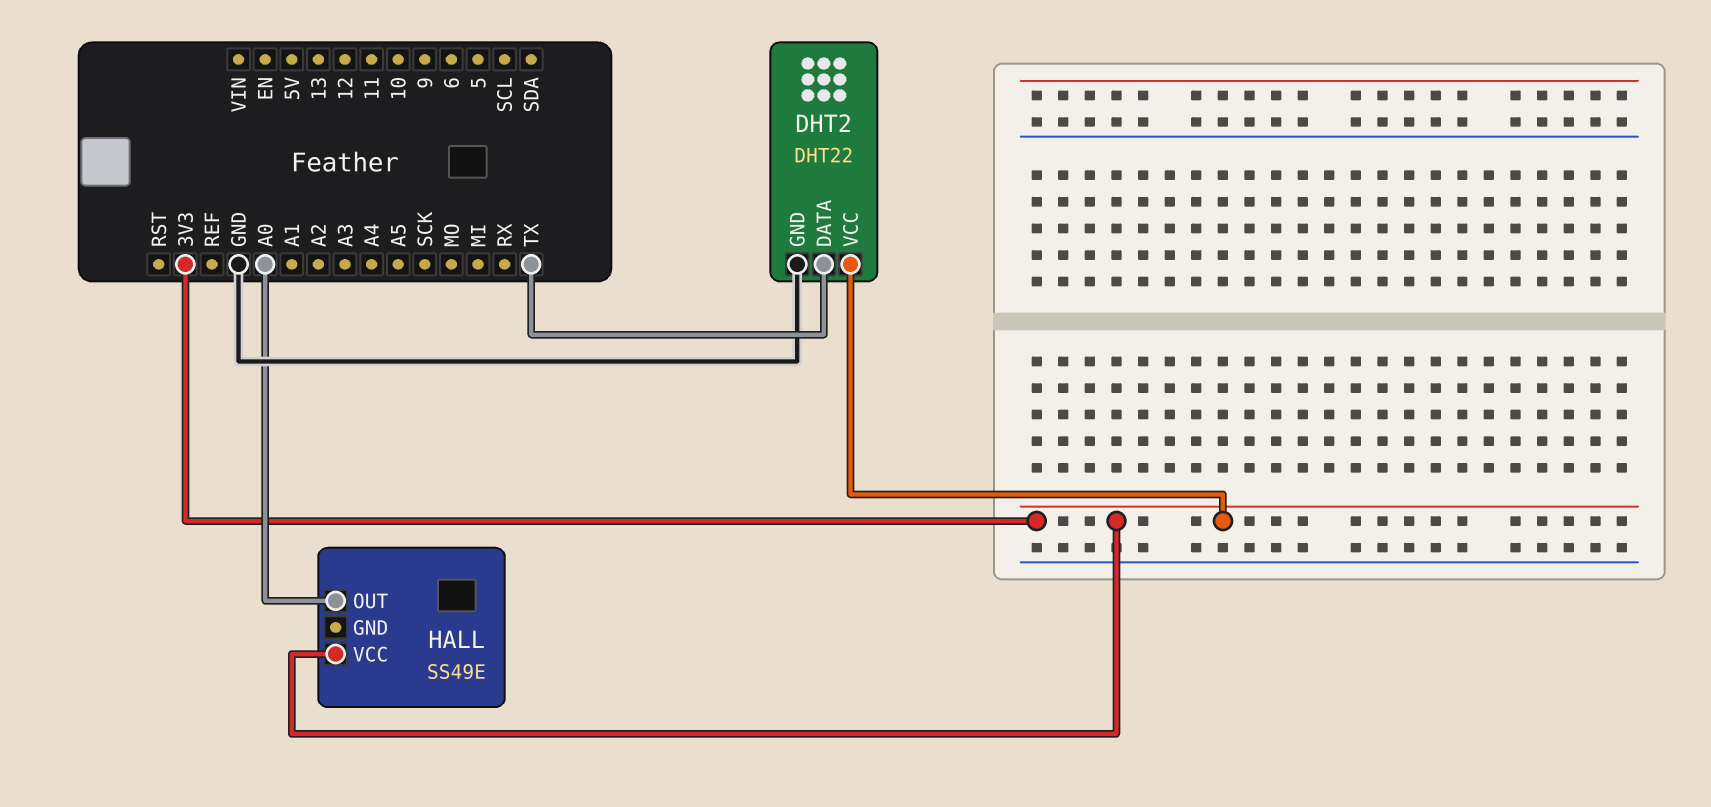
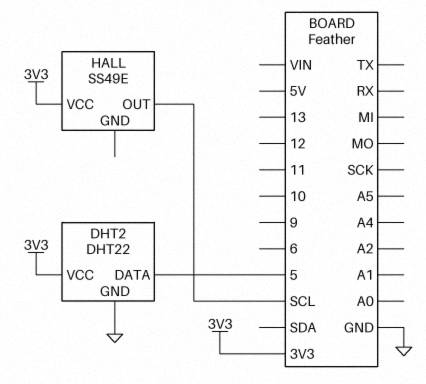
DHT2 pin DATA: TX -> 5
HALL pin OUT: A0 -> SCL

